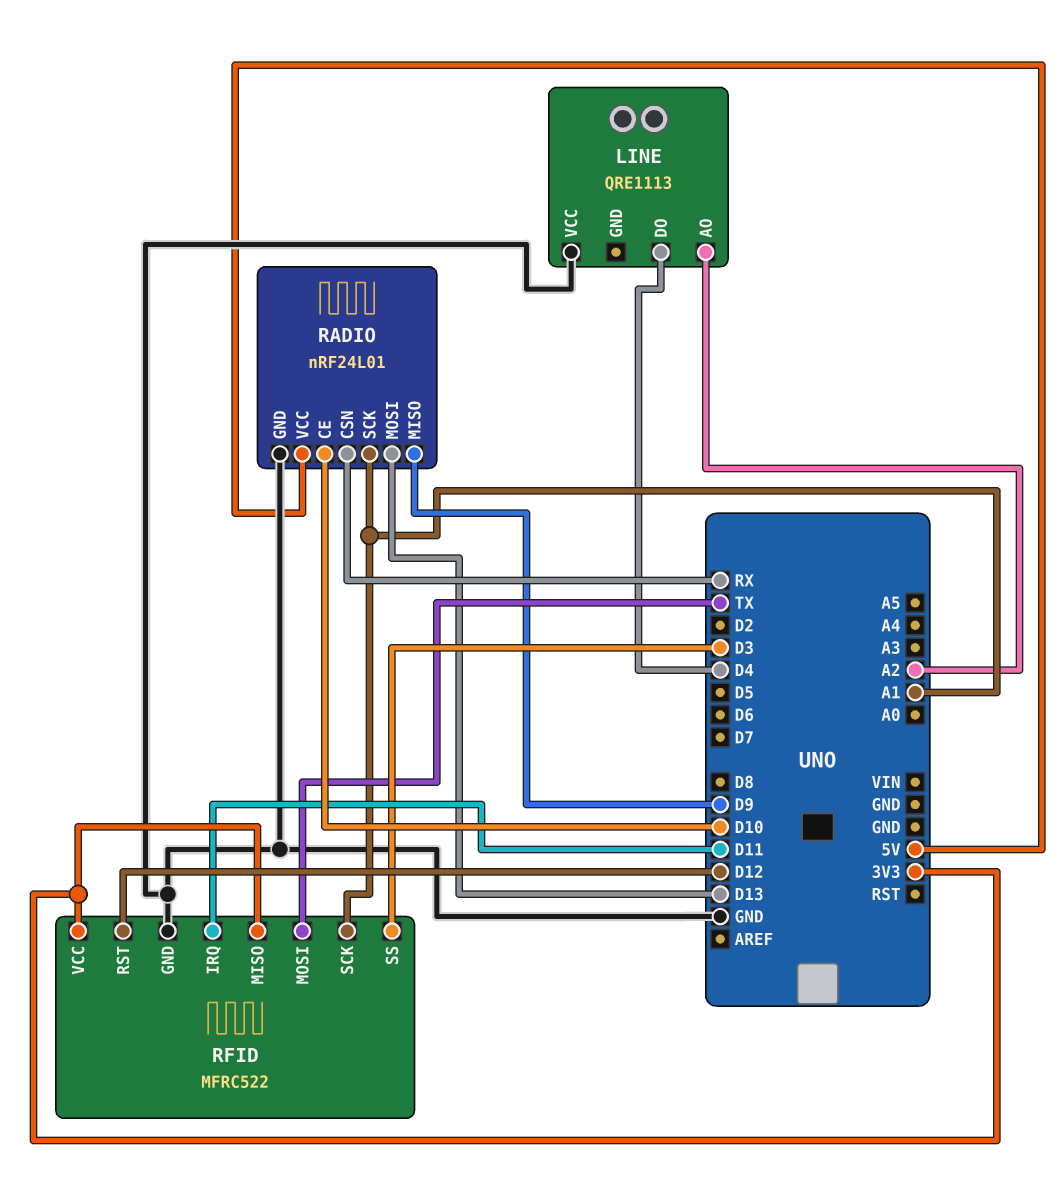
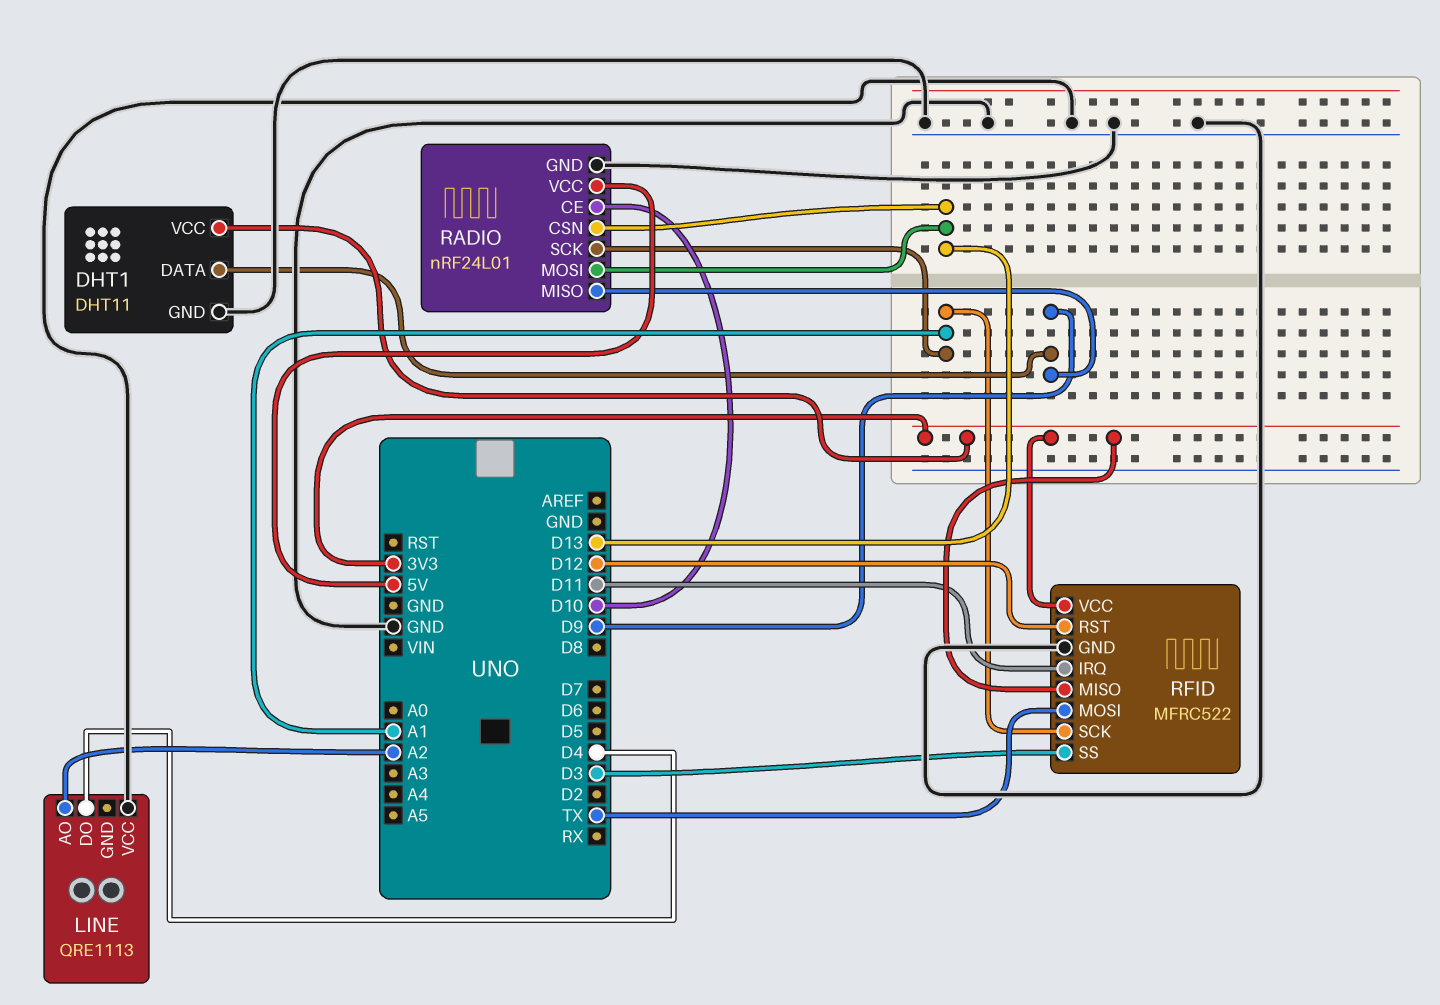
DHT1: none -> DHT11
DHT1 pin DATA: none -> D9
DHT1 pin GND: none -> GND
DHT1 pin VCC: none -> 3V3
RADIO pin CSN: RX -> D13

